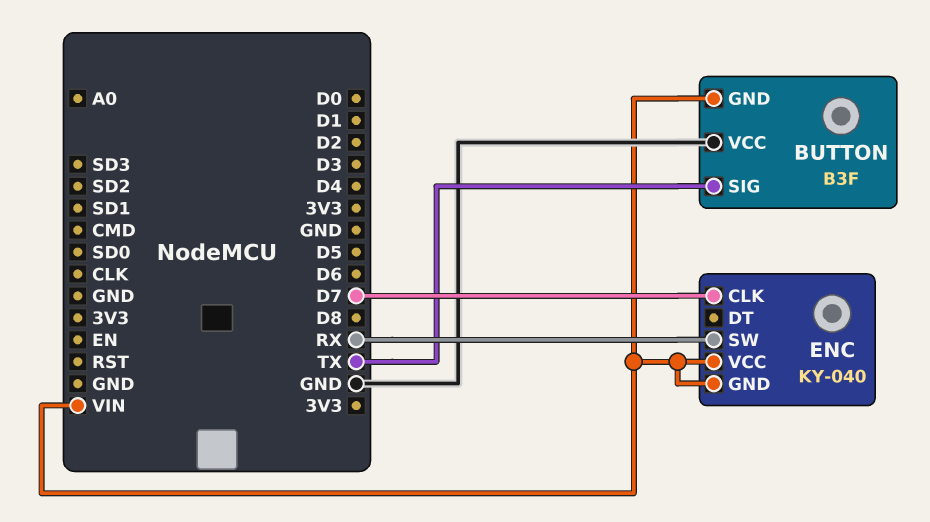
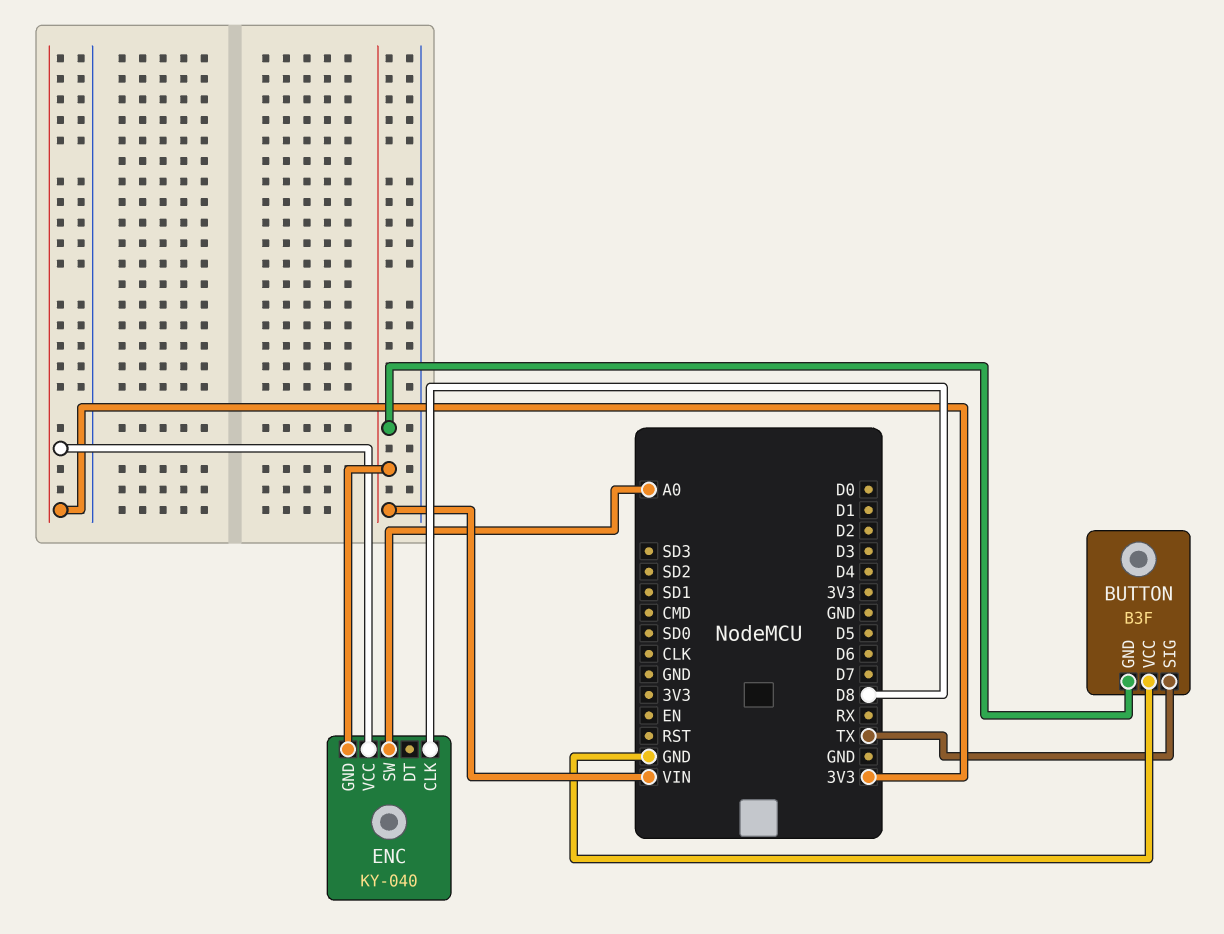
ENC pin CLK: D7 -> D8
ENC pin SW: RX -> A0
ENC pin VCC: VIN -> 3V3

